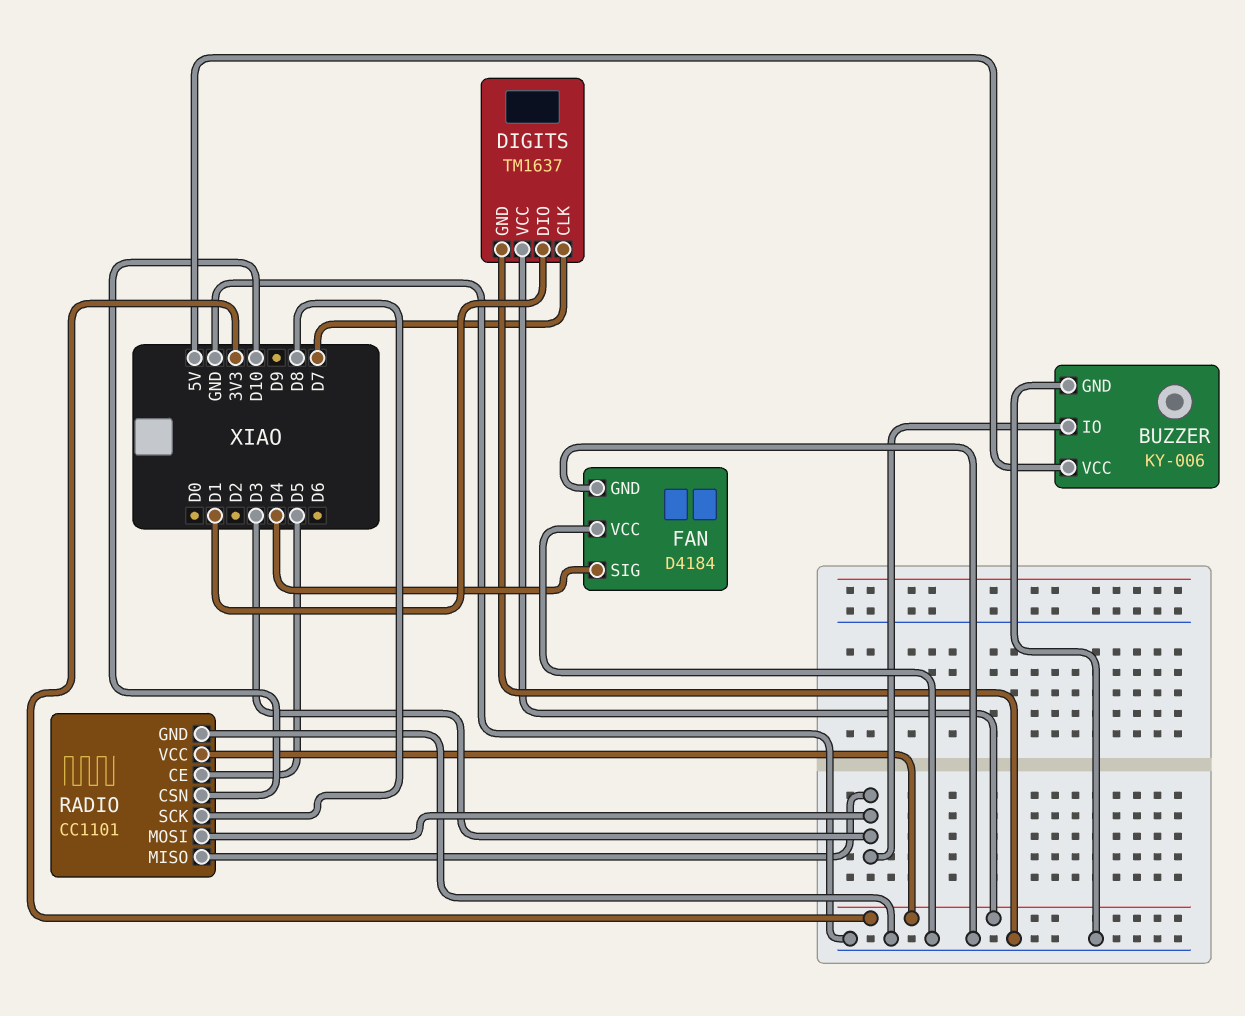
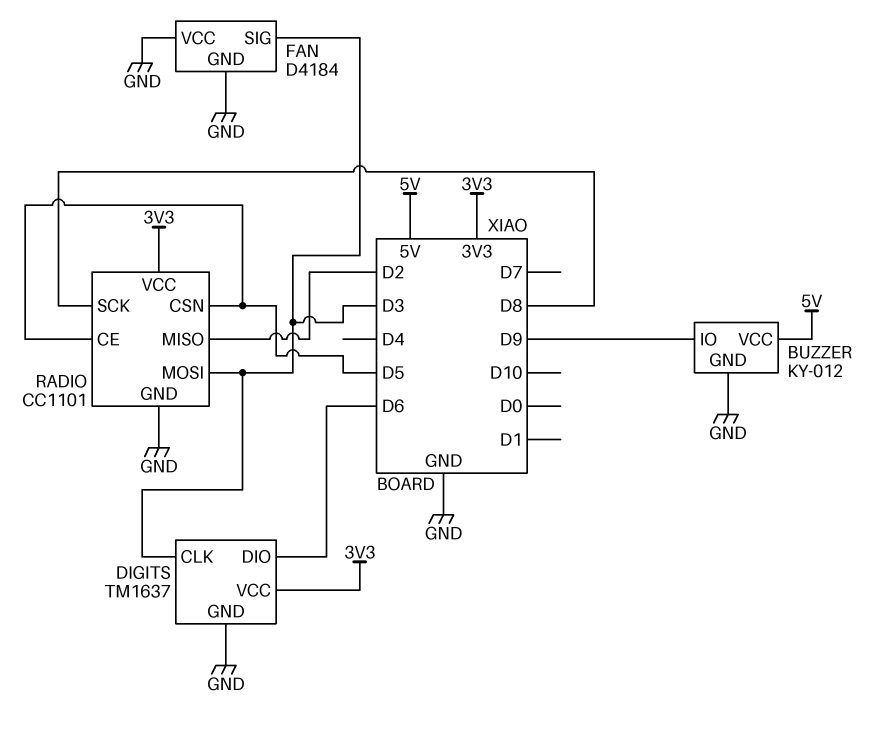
BUZZER: KY-006 -> KY-012
BUZZER pin IO: D3 -> D9
DIGITS pin CLK: D7 -> D3
DIGITS pin DIO: D1 -> D6
FAN pin SIG: D4 -> D3
RADIO pin CSN: D10 -> D5
RADIO pin MISO: D3 -> D2

